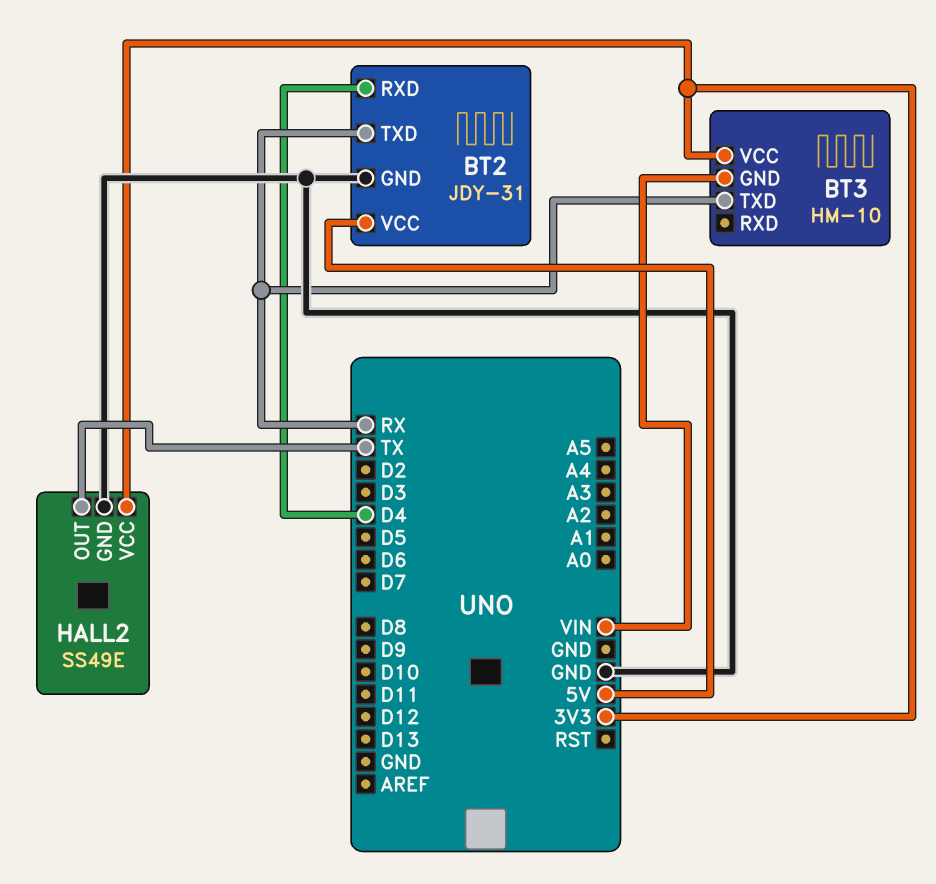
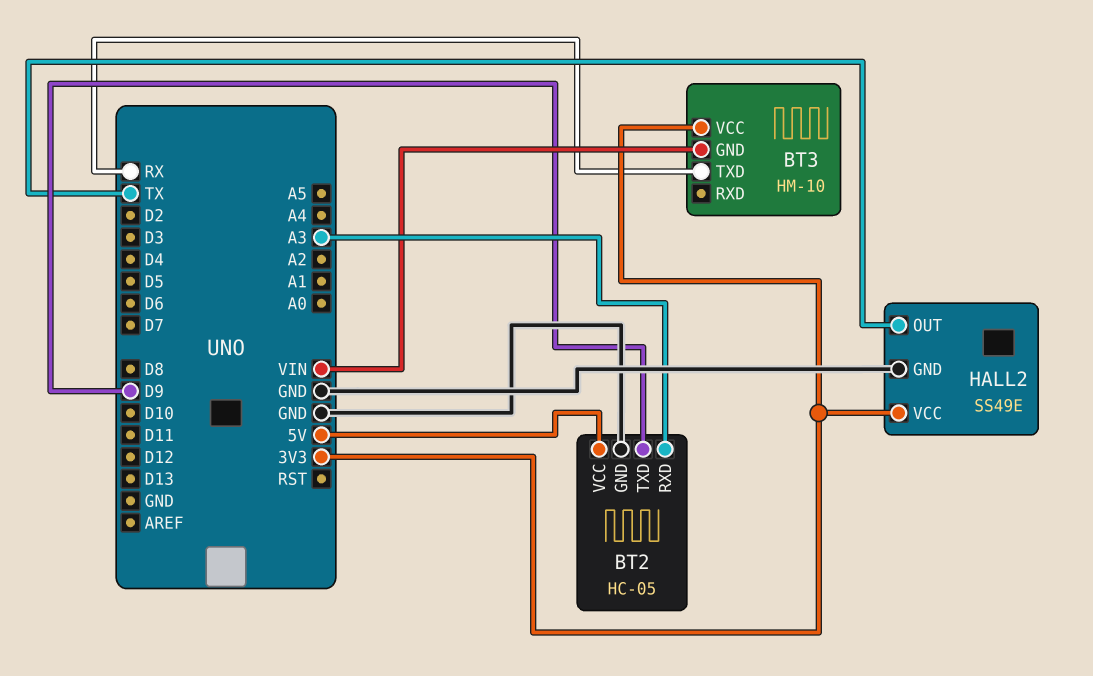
BT2: JDY-31 -> HC-05
BT2 pin RXD: D4 -> A3
BT2 pin TXD: RX -> D9

